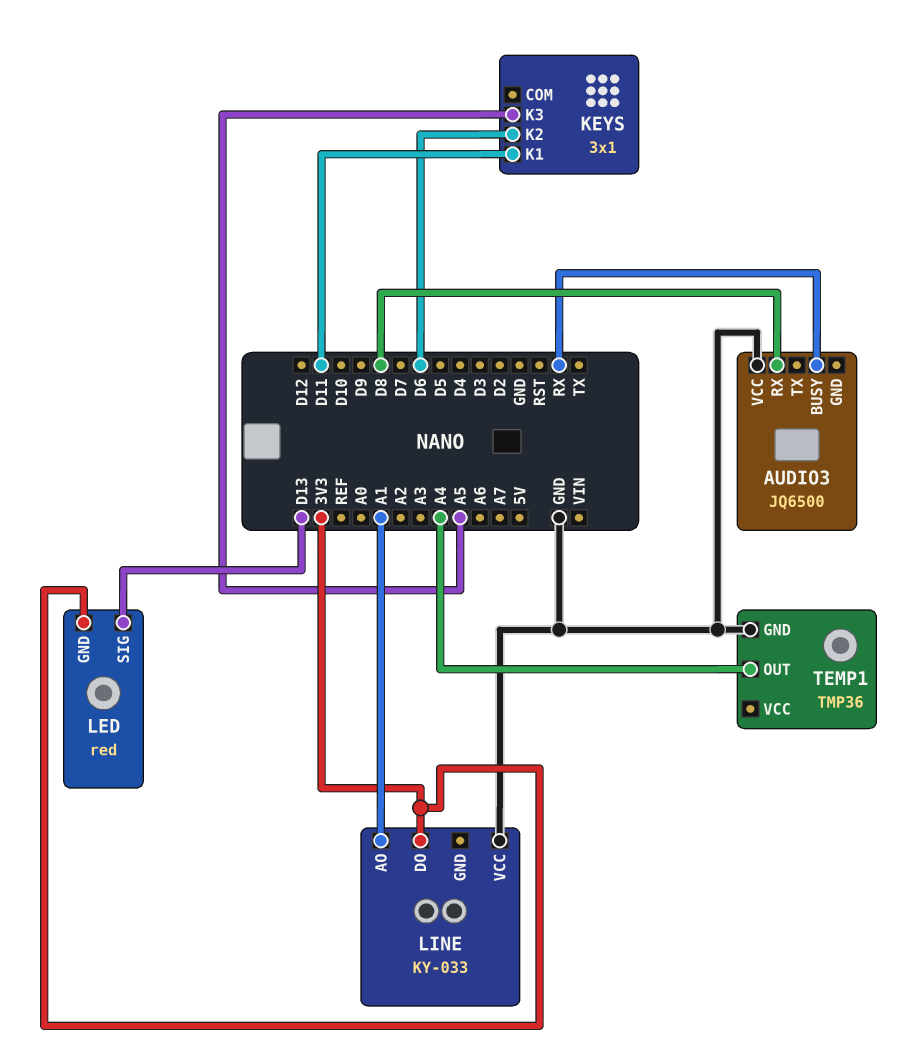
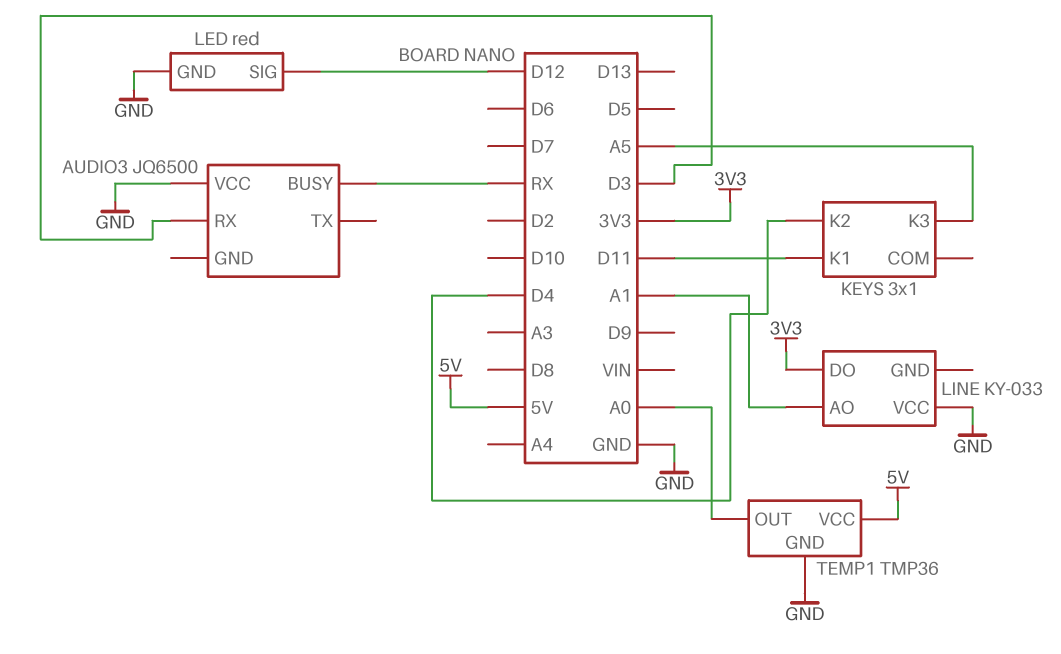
AUDIO3 pin RX: D8 -> D3
KEYS pin K2: D6 -> D4
LED pin GND: 3V3 -> GND
LED pin SIG: D13 -> D12
TEMP1 pin OUT: A4 -> A0
TEMP1 pin VCC: none -> 5V

